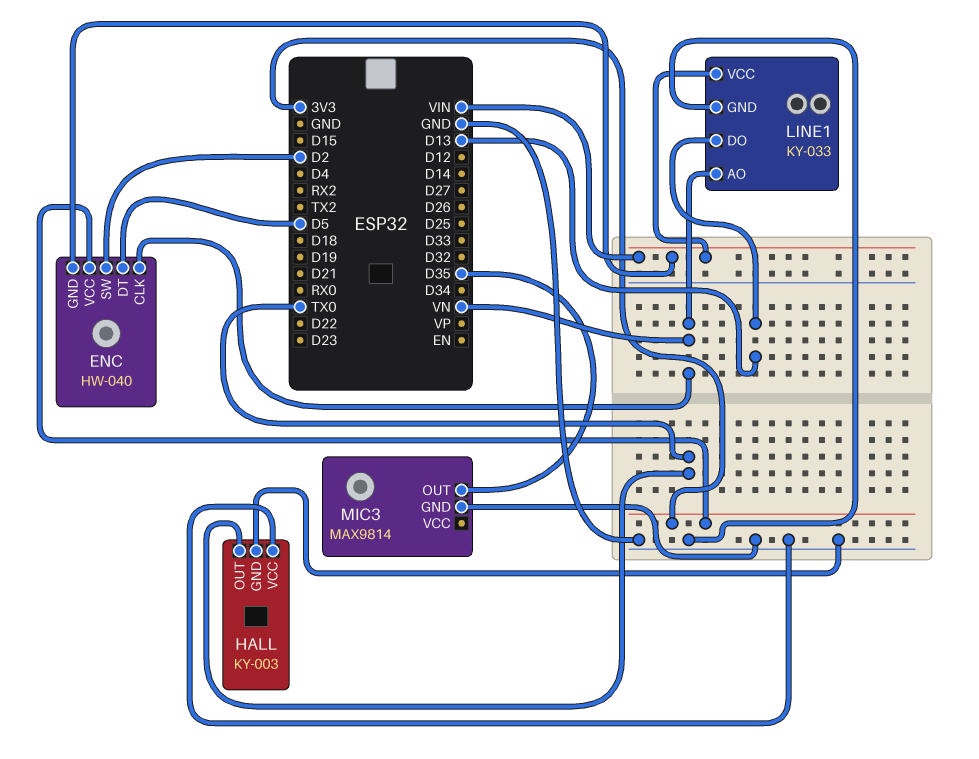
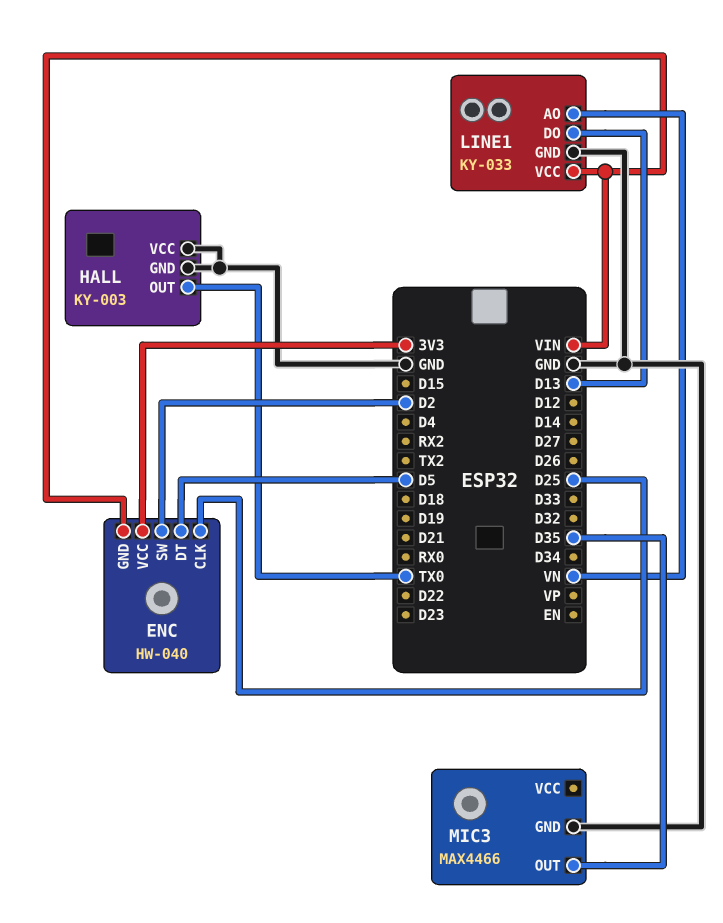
ENC pin CLK: VN -> D25
MIC3: MAX9814 -> MAX4466

